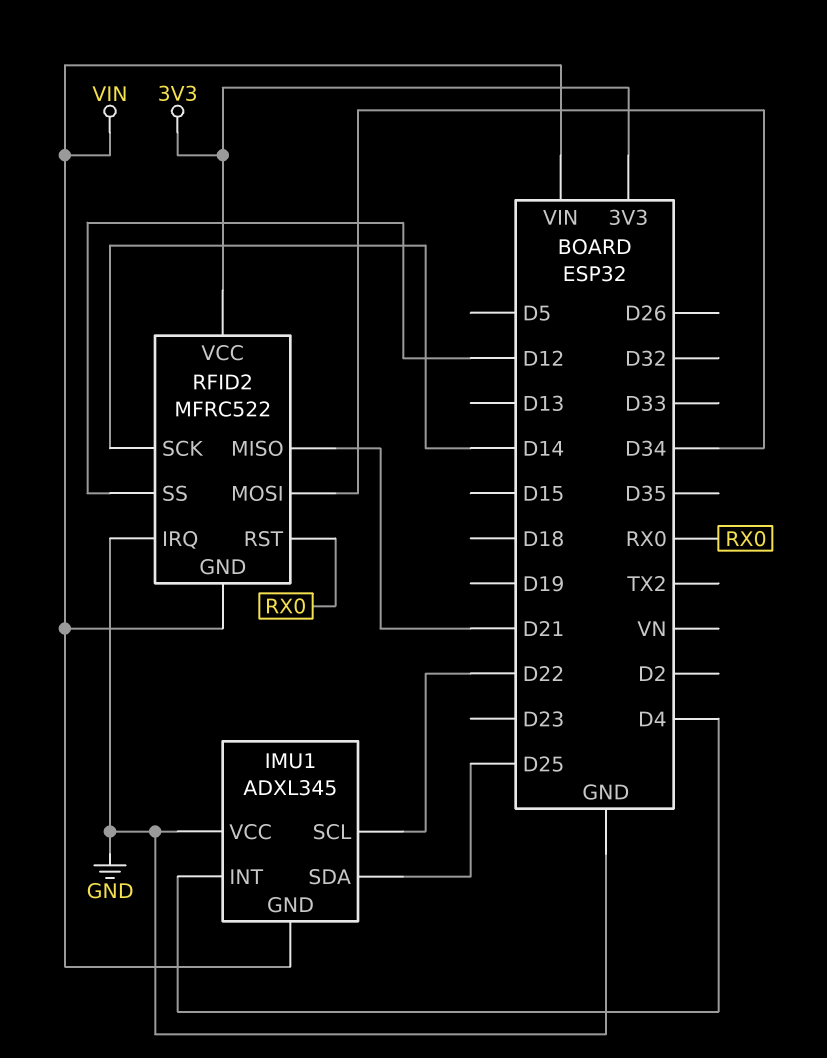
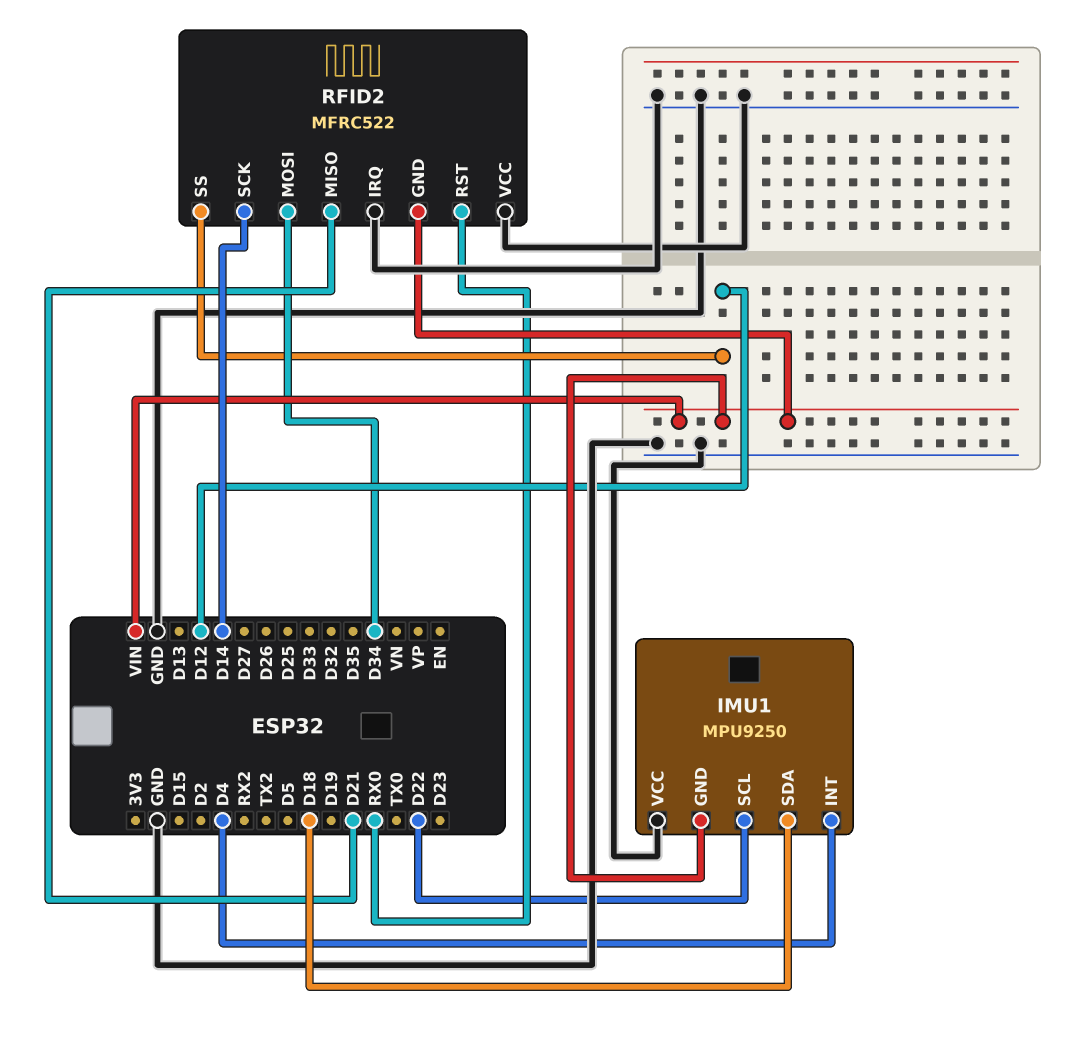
IMU1: ADXL345 -> MPU9250
IMU1 pin SDA: D25 -> D18
RFID2 pin VCC: 3V3 -> GND

